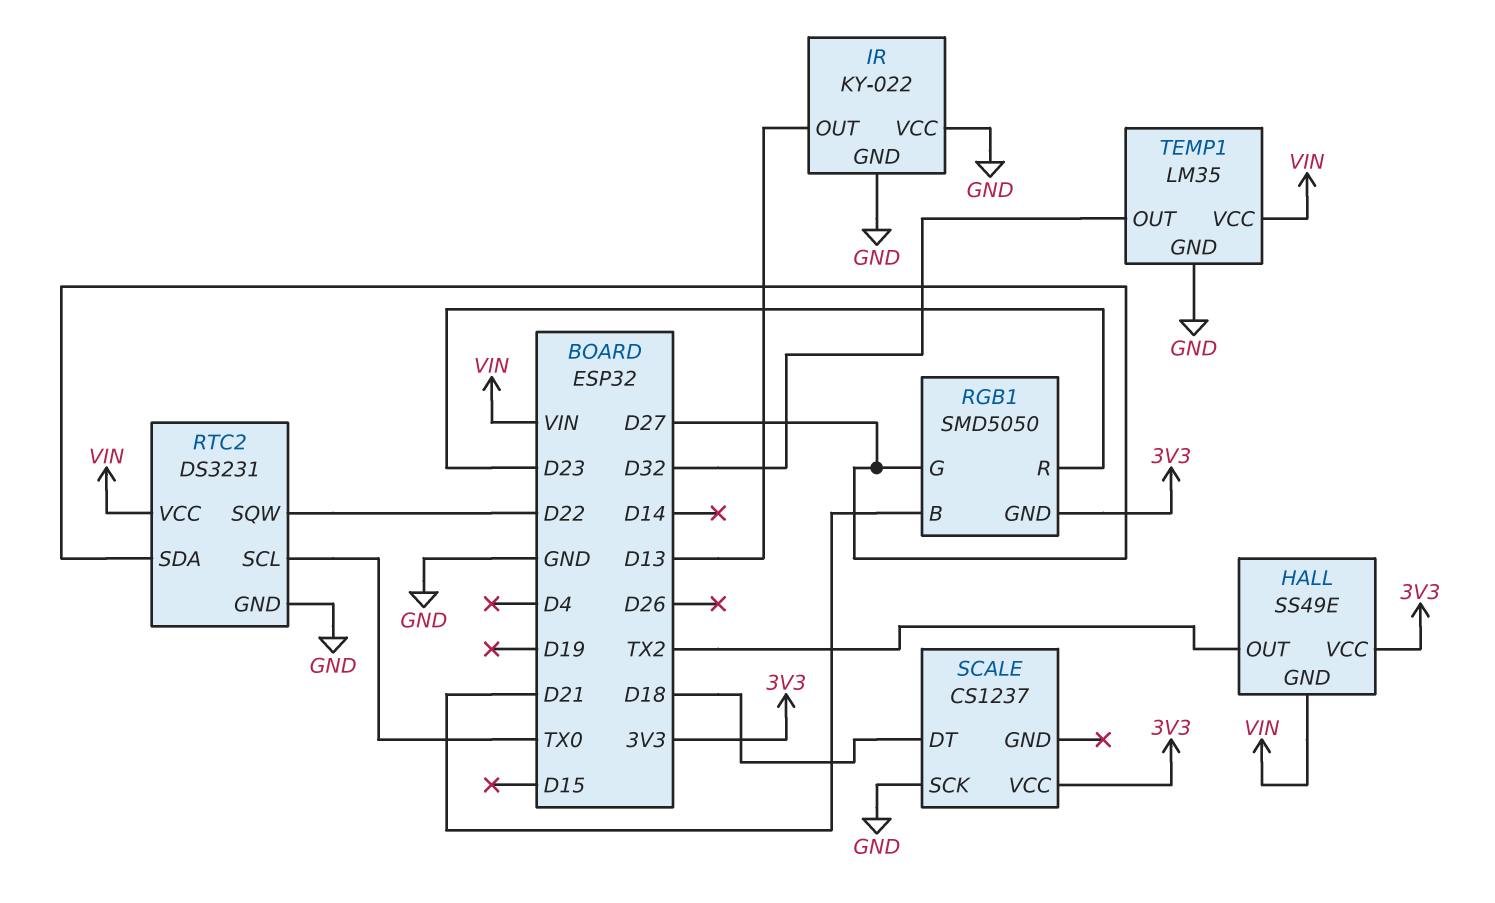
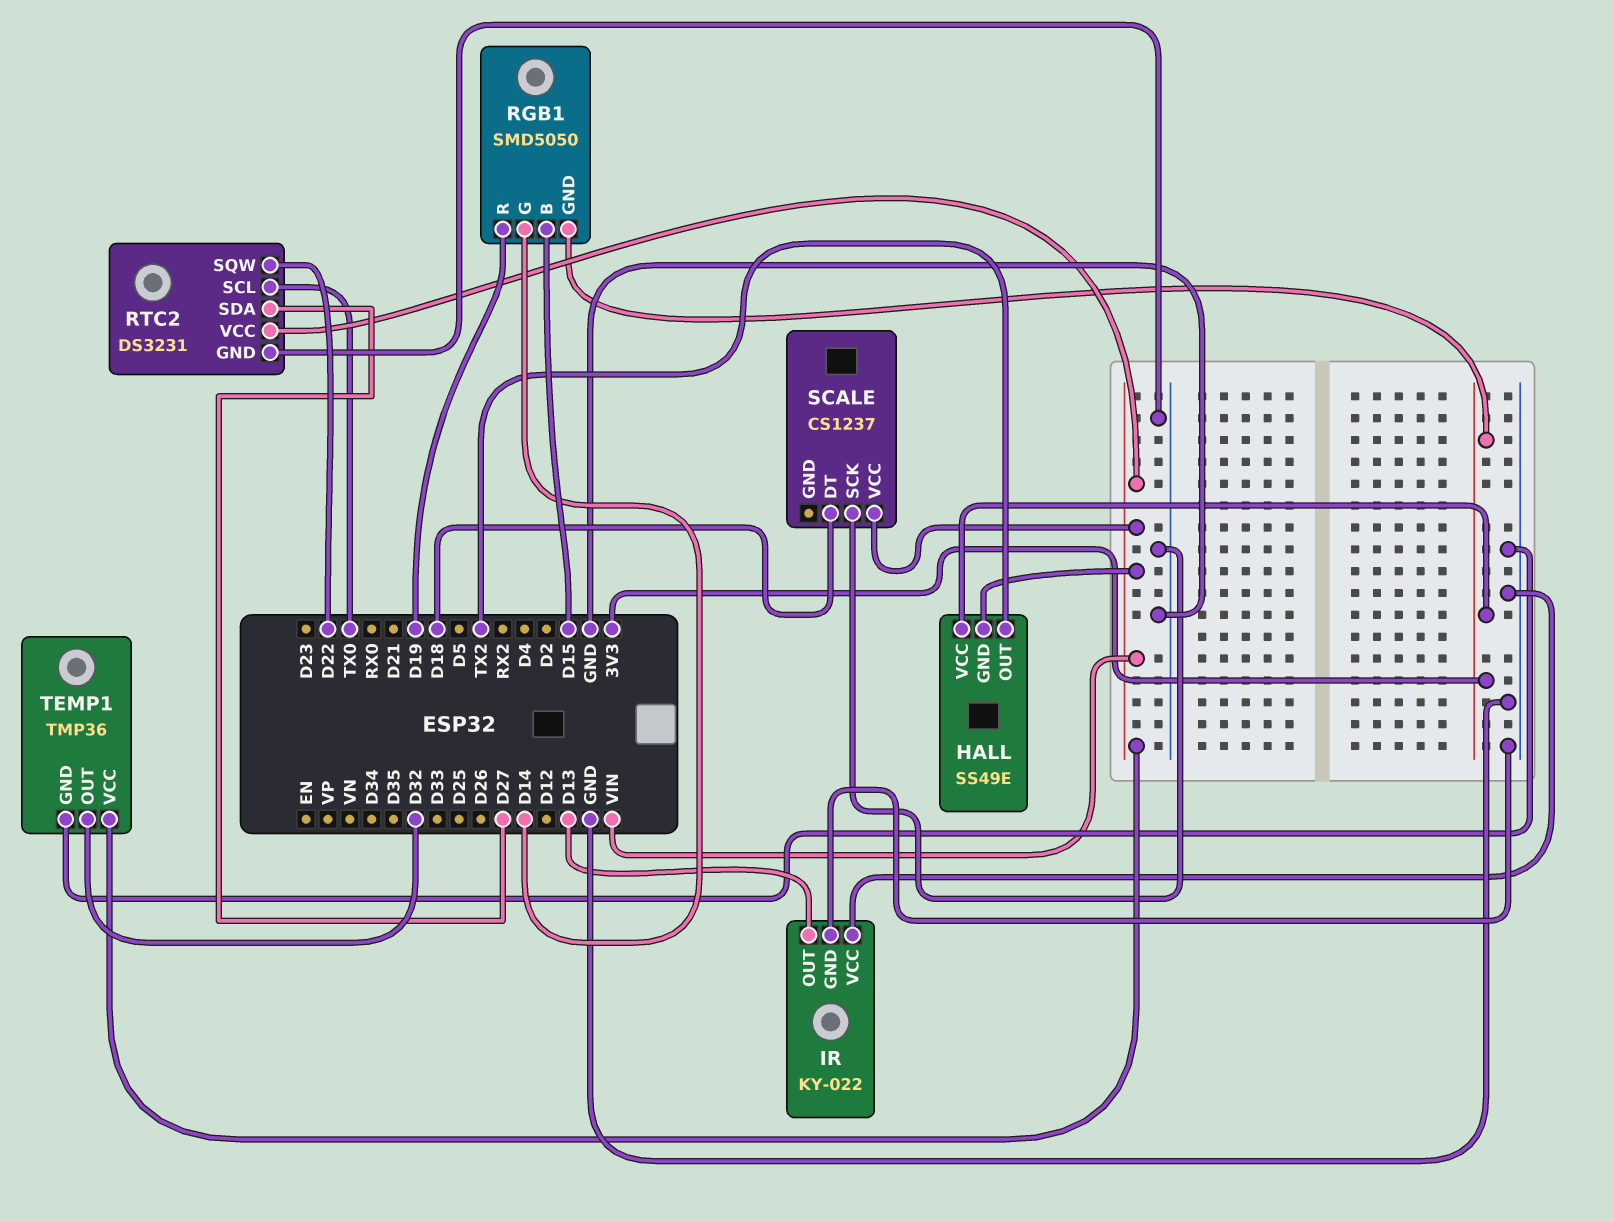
RGB1 pin B: D21 -> D15
RGB1 pin G: D27 -> D14
RGB1 pin R: D23 -> D19
SCALE pin VCC: 3V3 -> VIN
TEMP1: LM35 -> TMP36

